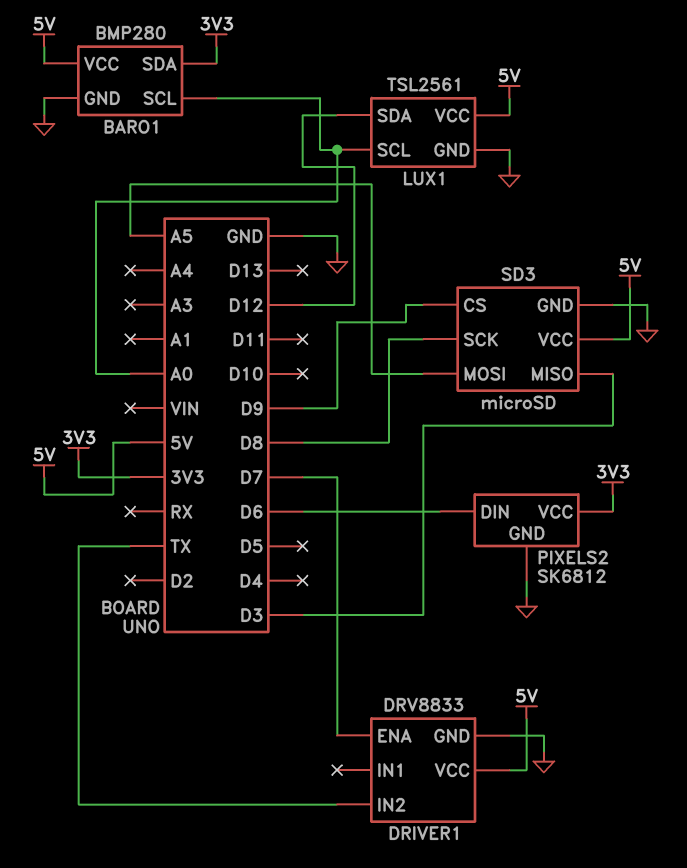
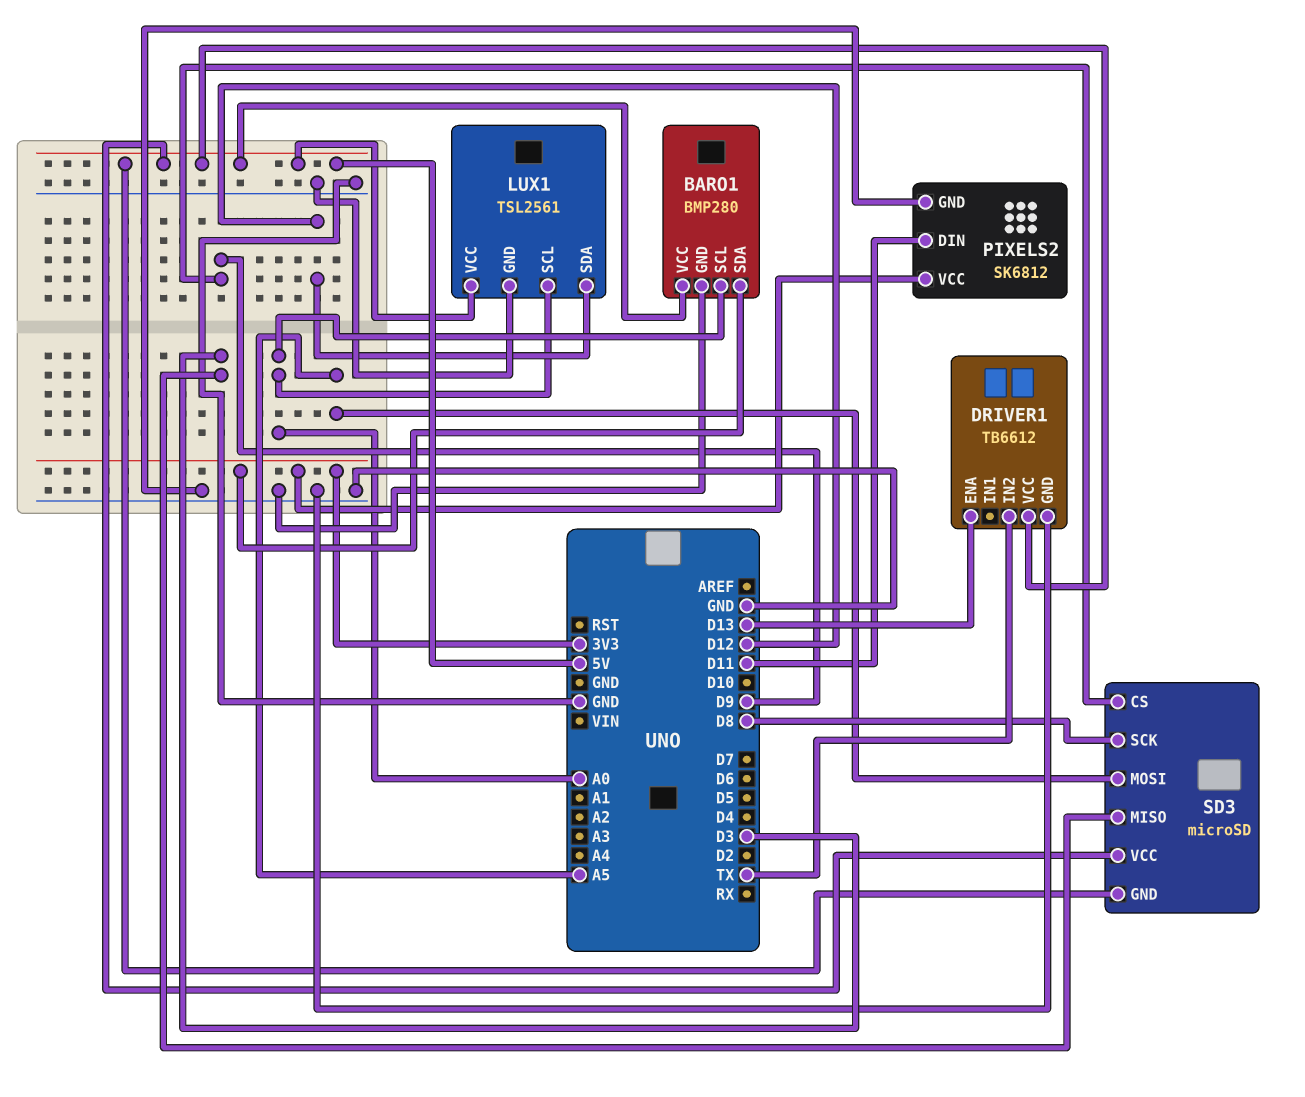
DRIVER1: DRV8833 -> TB6612
DRIVER1 pin ENA: D7 -> D13
PIXELS2 pin DIN: D6 -> D11
SD3 pin GND: GND -> 5V

